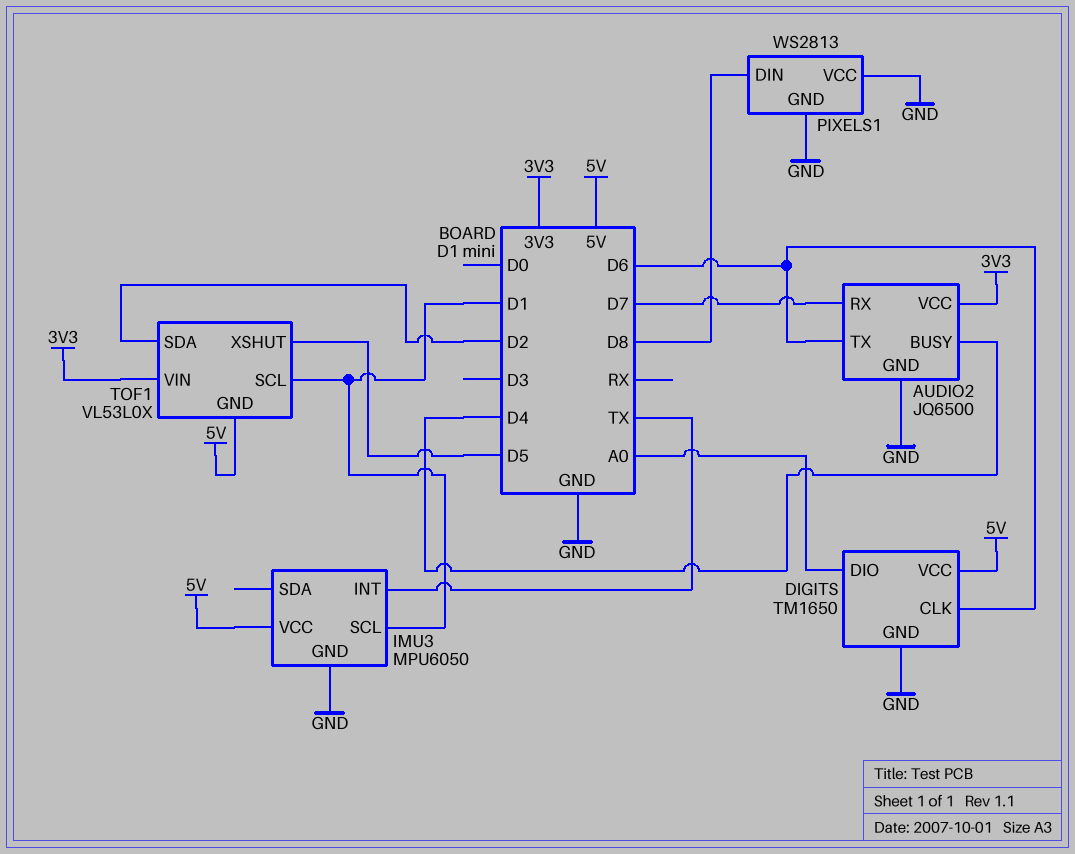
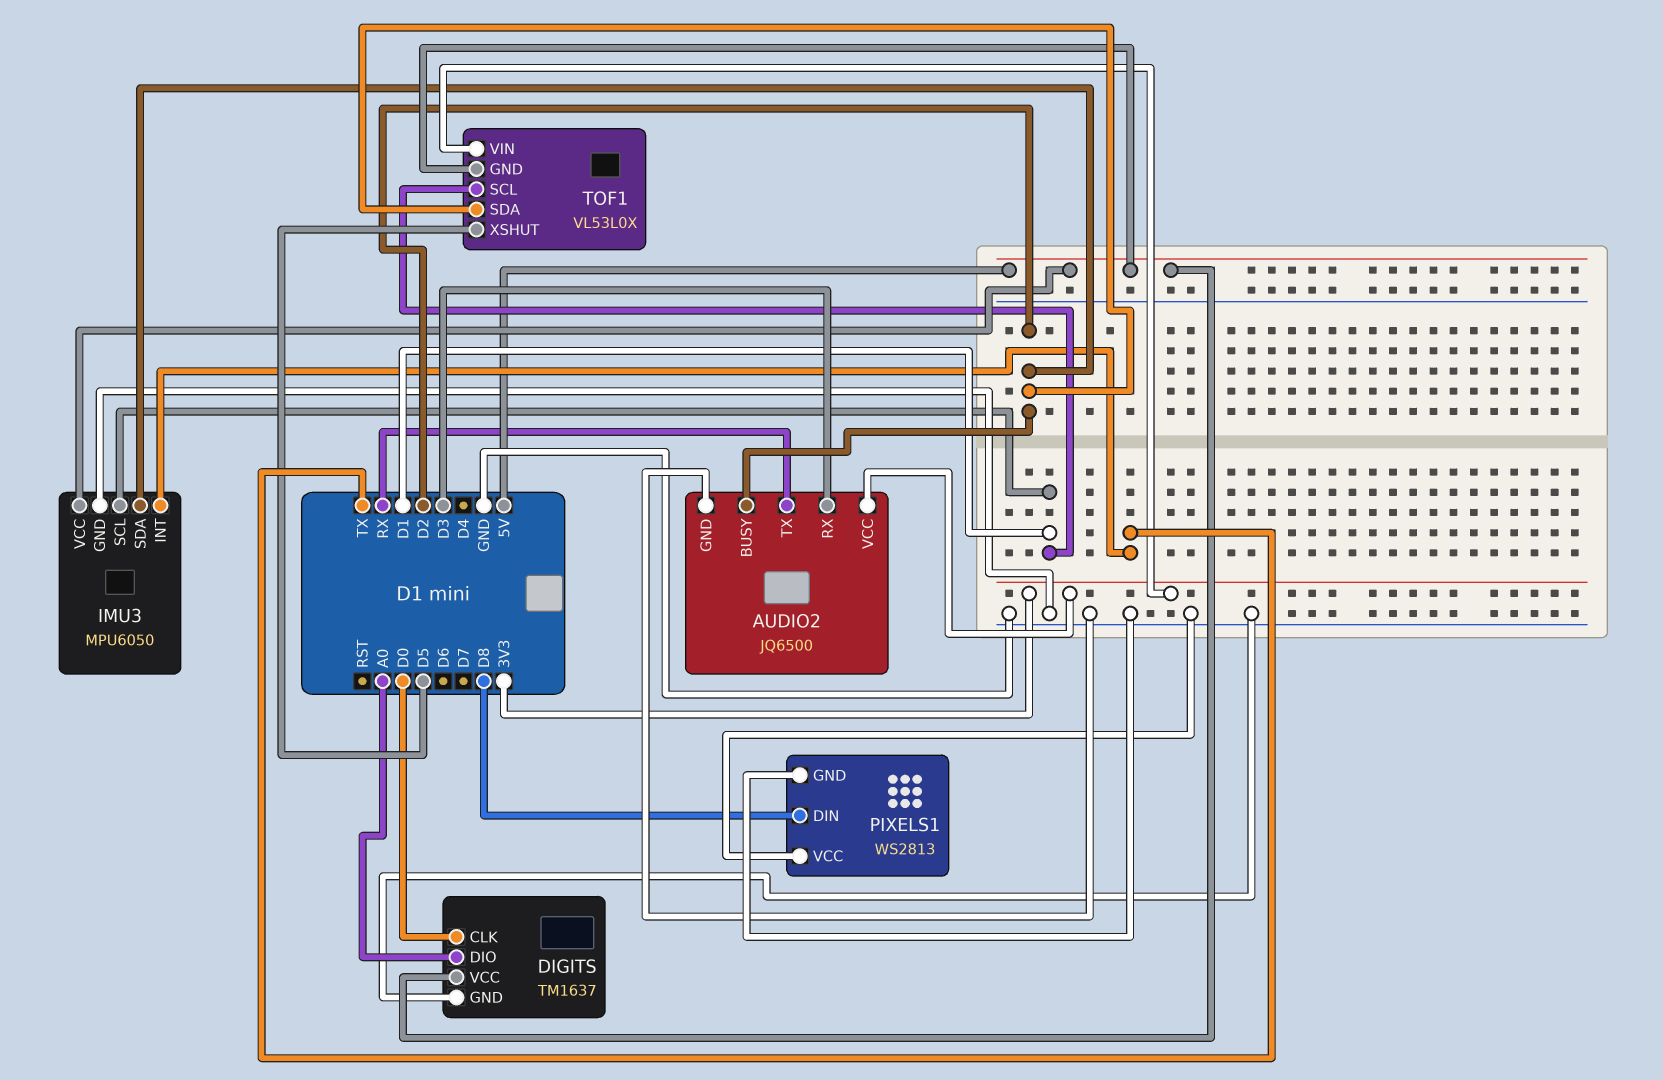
AUDIO2 pin BUSY: D4 -> D2
AUDIO2 pin RX: D7 -> D3
AUDIO2 pin TX: D6 -> RX
DIGITS: TM1650 -> TM1637
DIGITS pin CLK: D6 -> D0
IMU3 pin SDA: none -> D2

